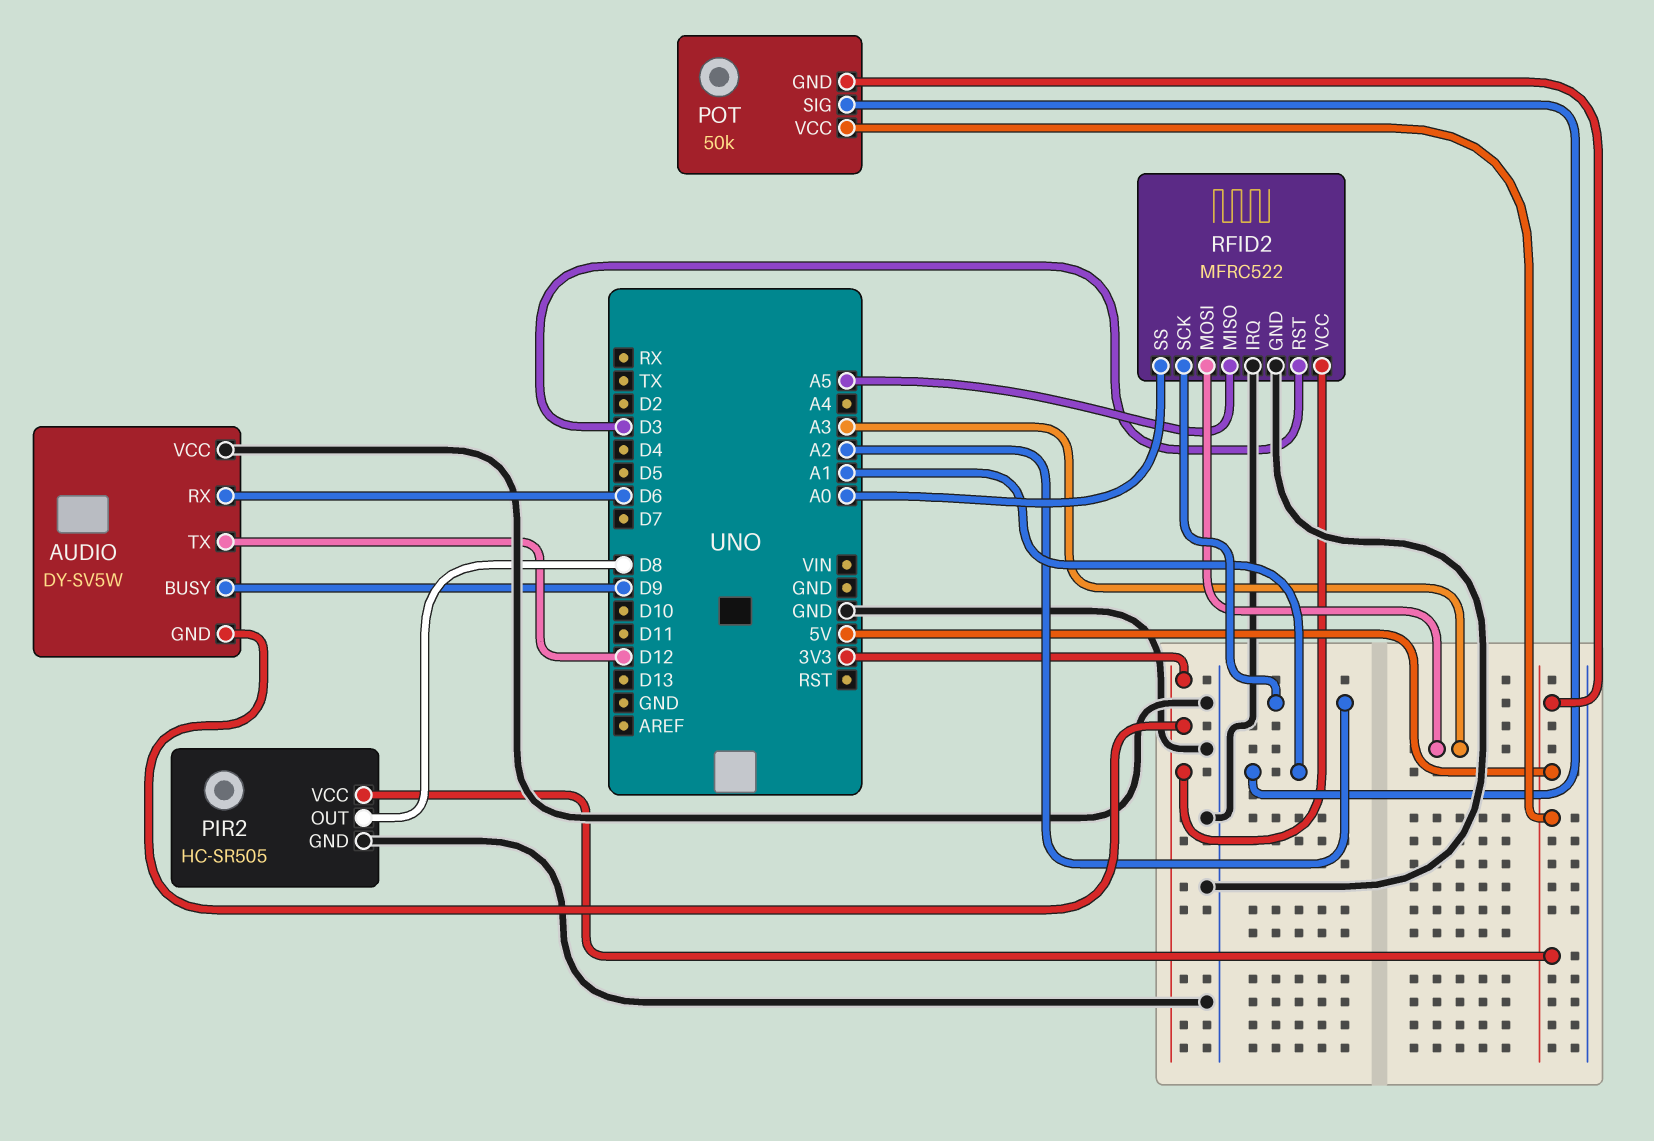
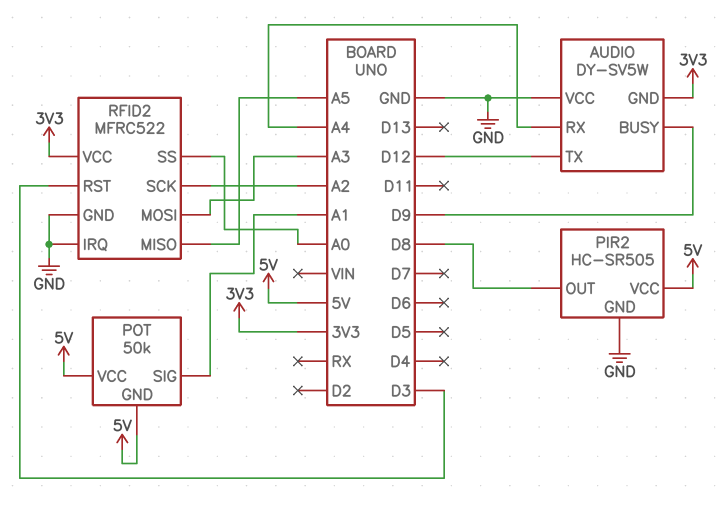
AUDIO pin RX: D6 -> A4

